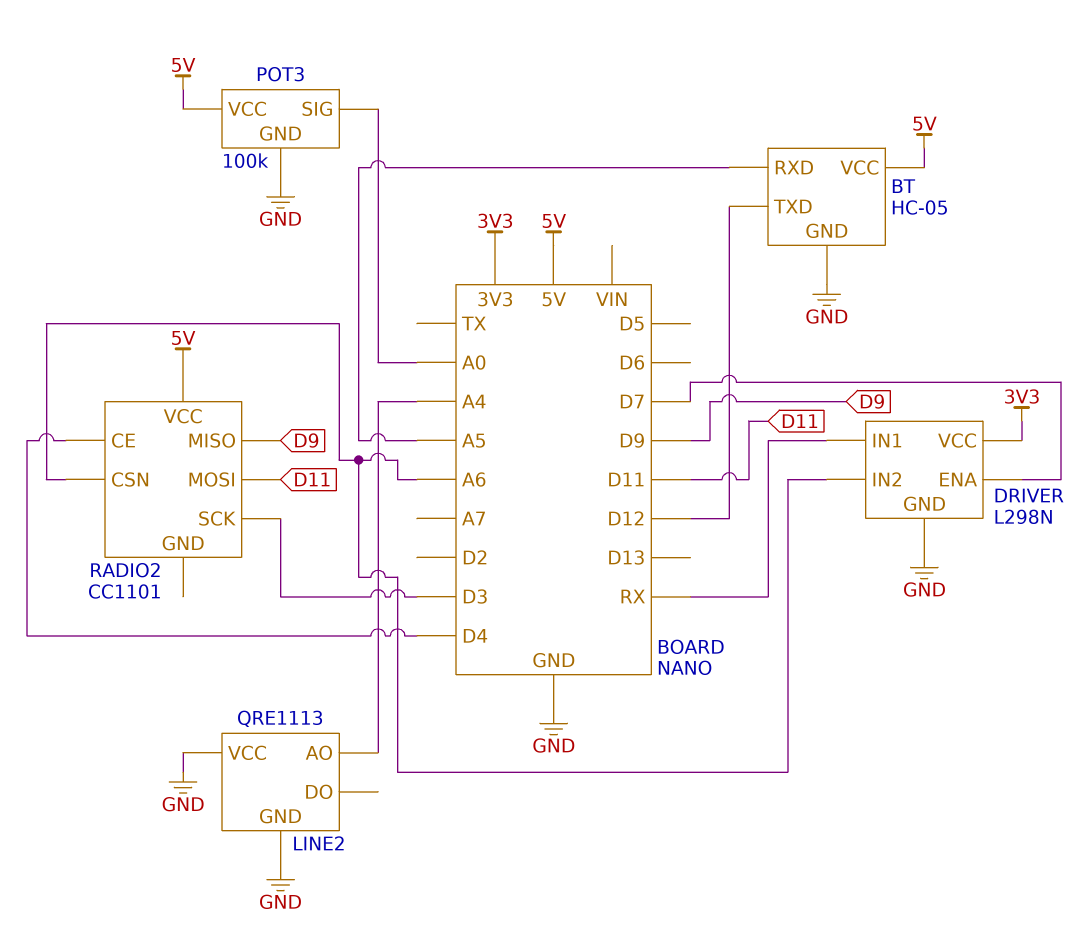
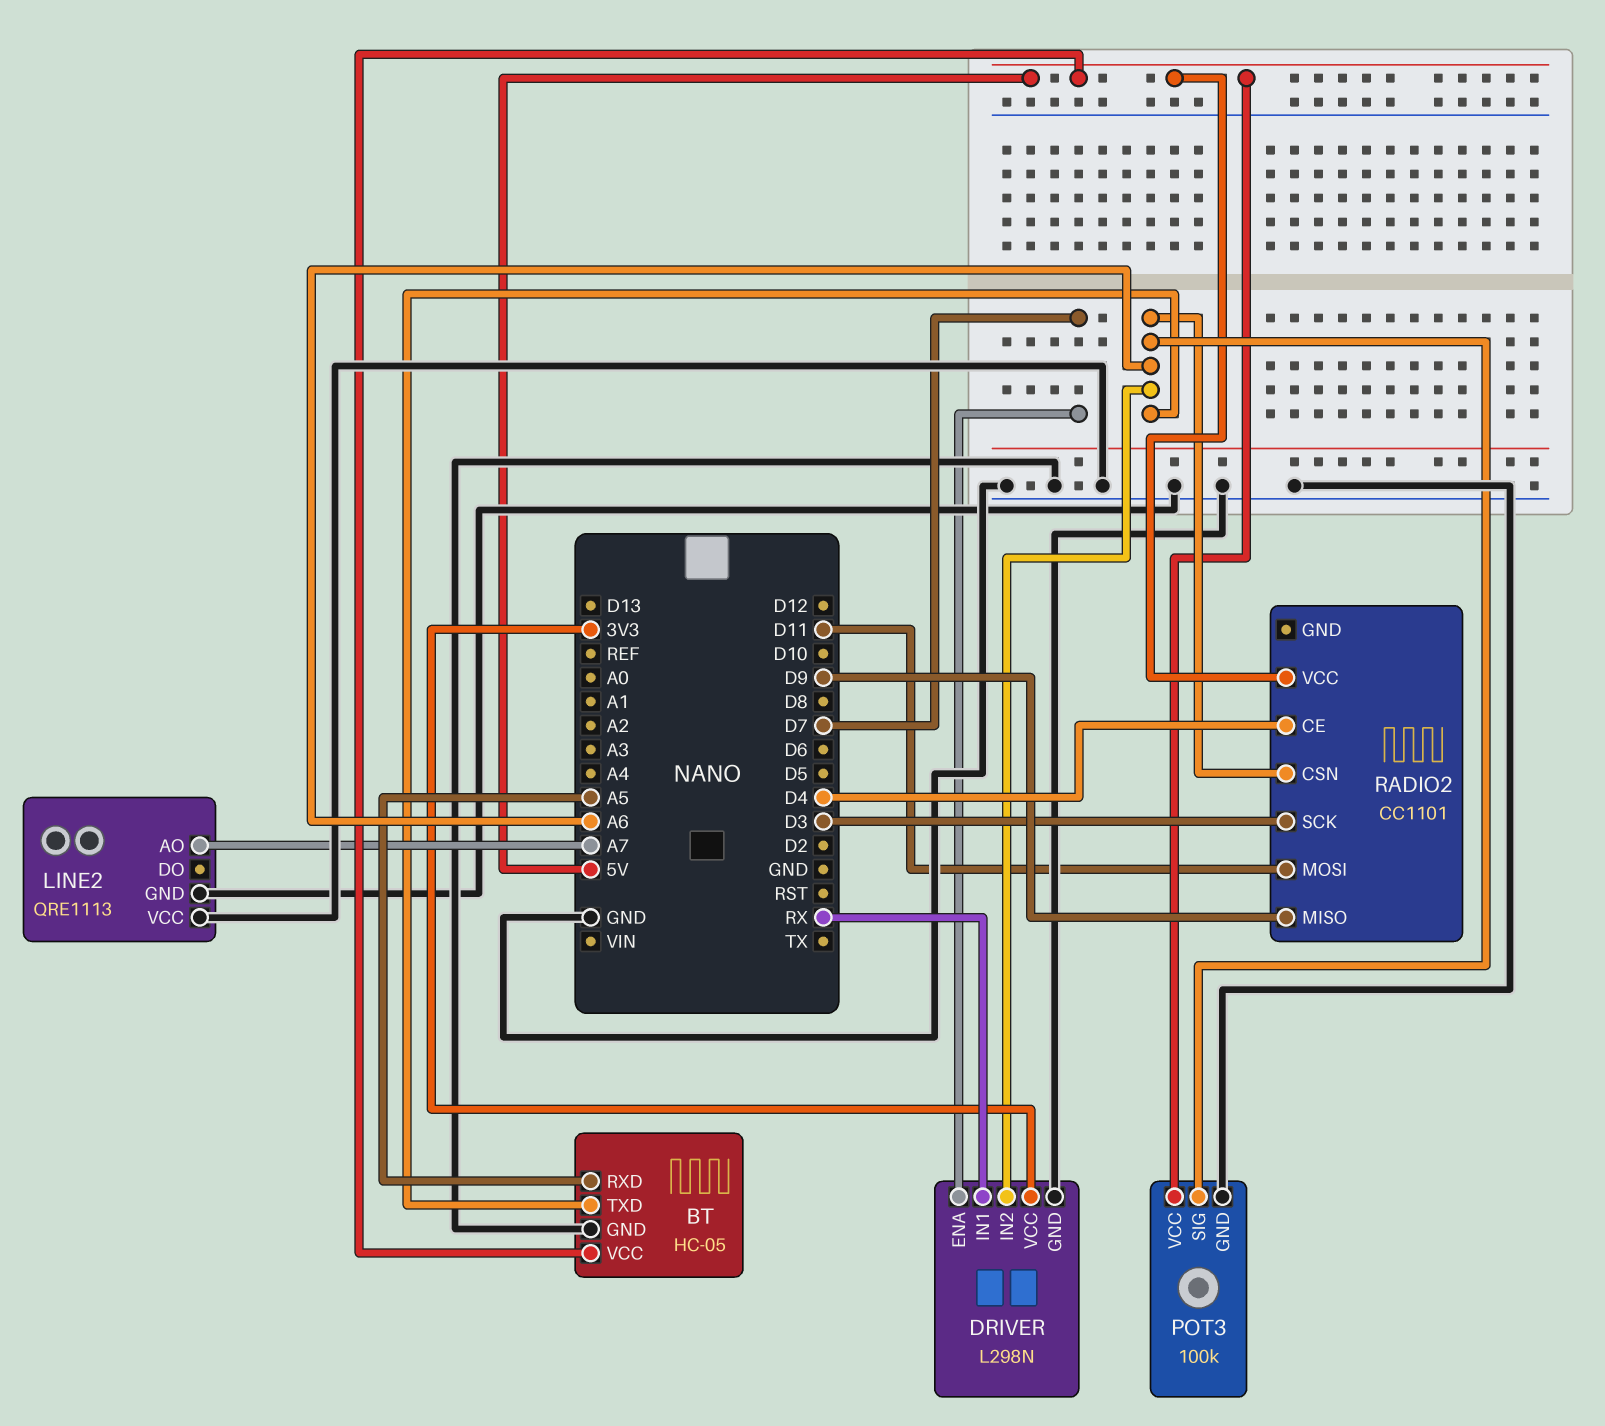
BT pin TXD: D12 -> A6
LINE2 pin AO: A4 -> A7
POT3 pin SIG: A0 -> A6

